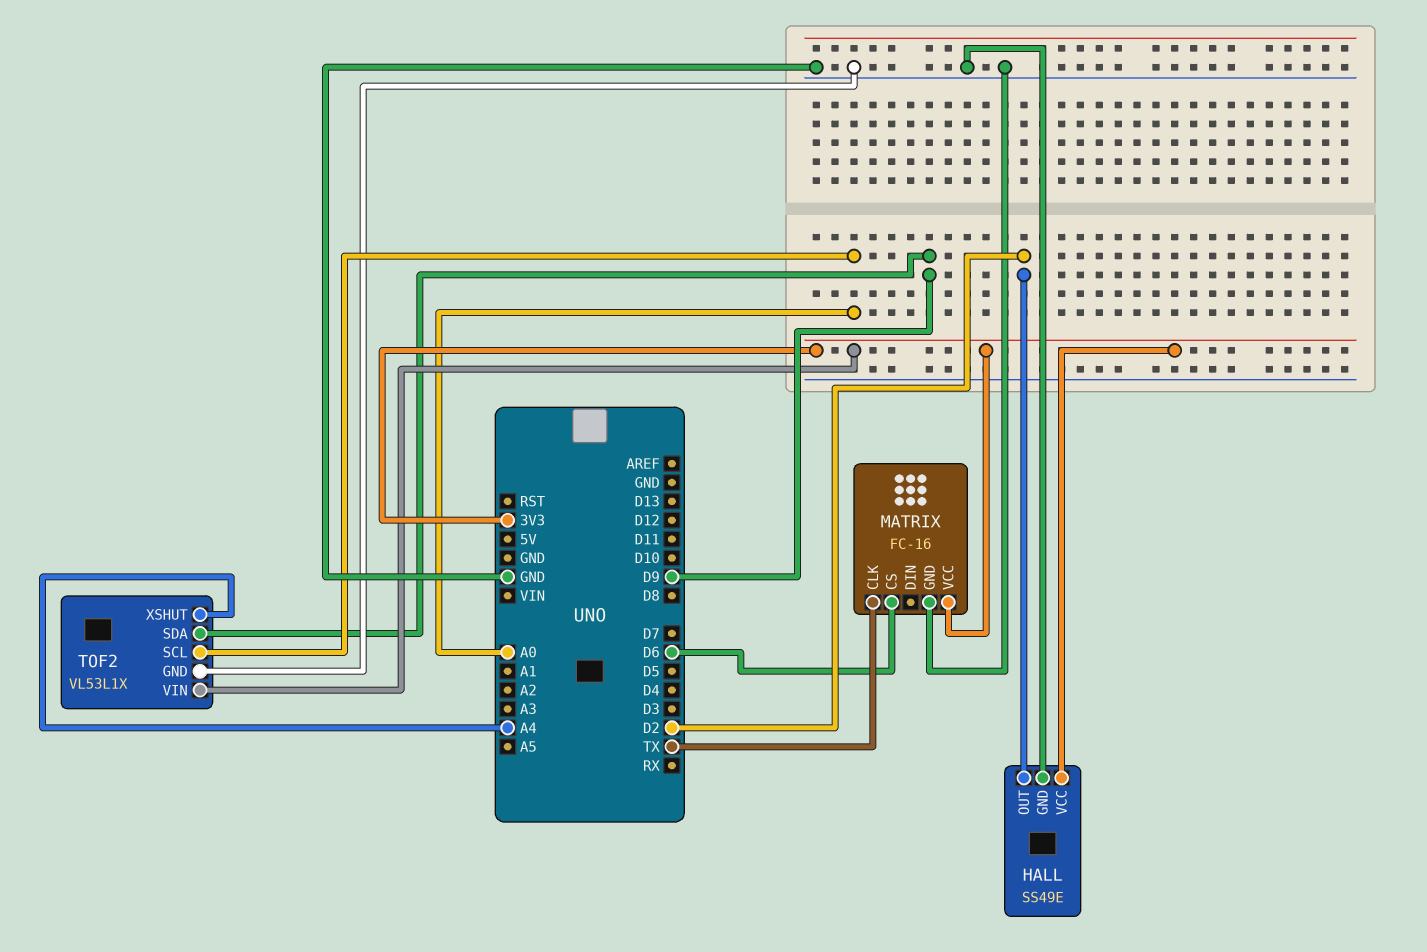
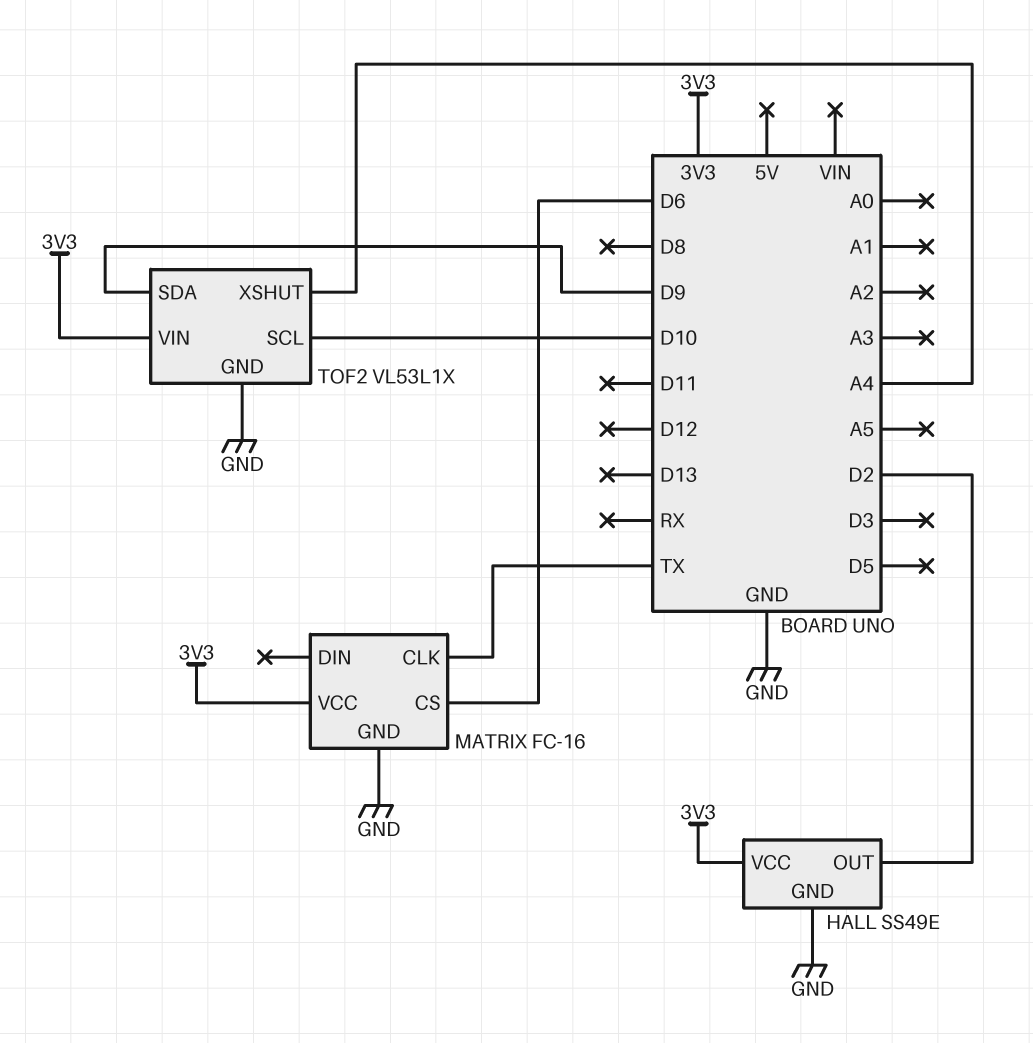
TOF2 pin SCL: A0 -> D10

